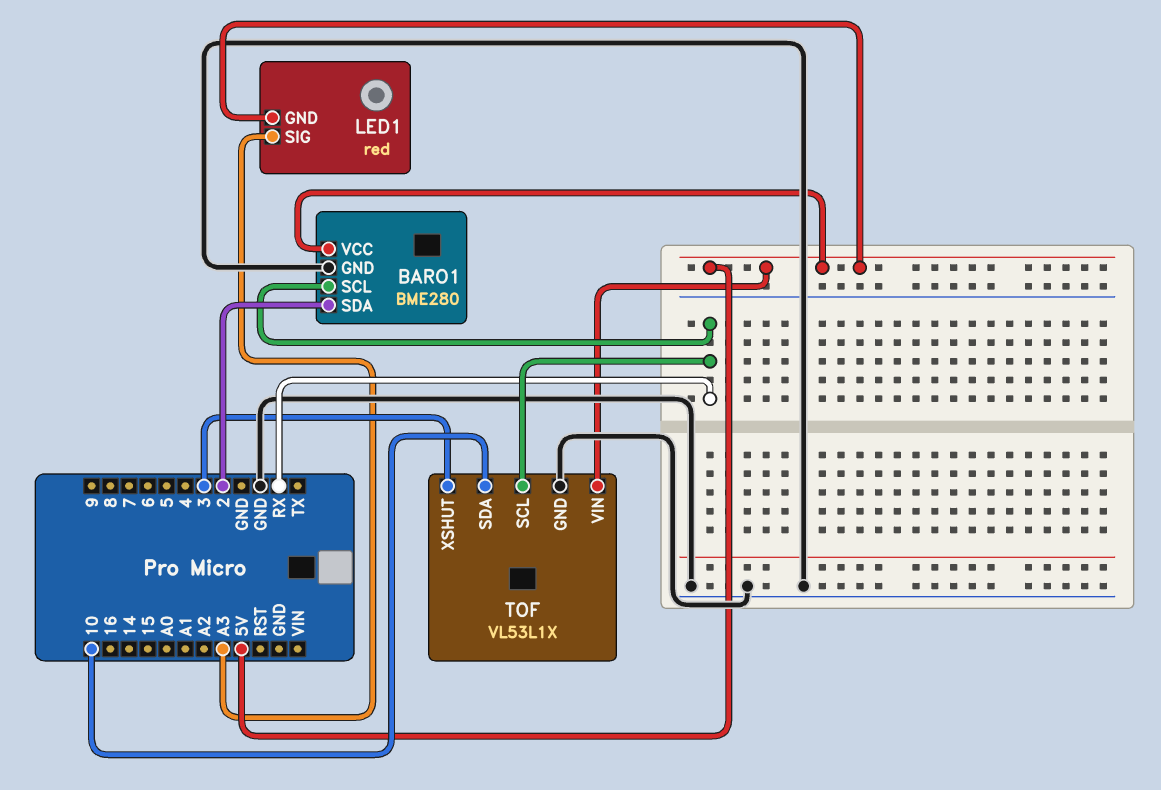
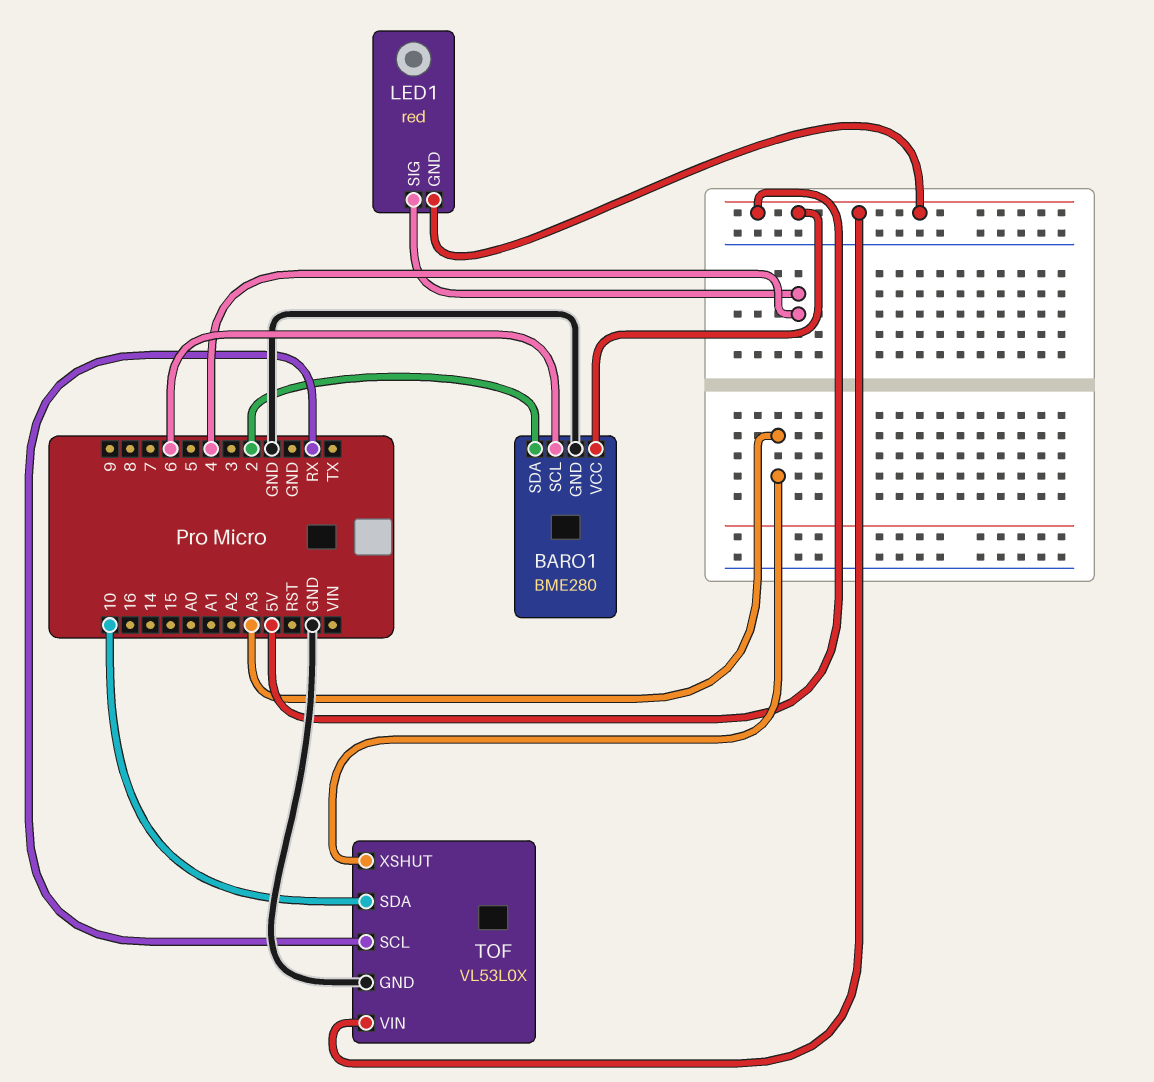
BARO1 pin SCL: RX -> 6
LED1 pin SIG: A3 -> 4
TOF: VL53L1X -> VL53L0X
TOF pin XSHUT: 3 -> A3

